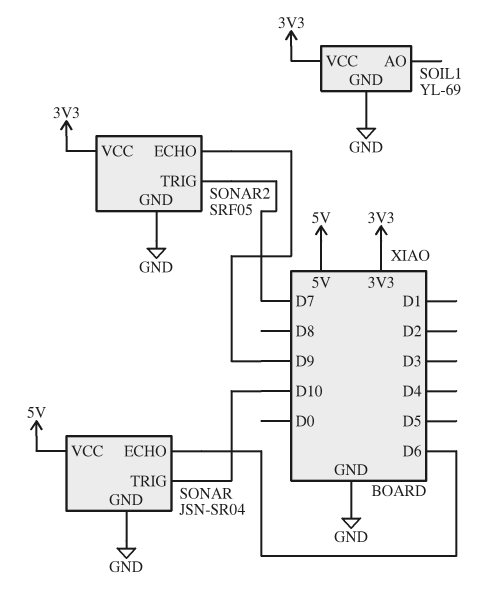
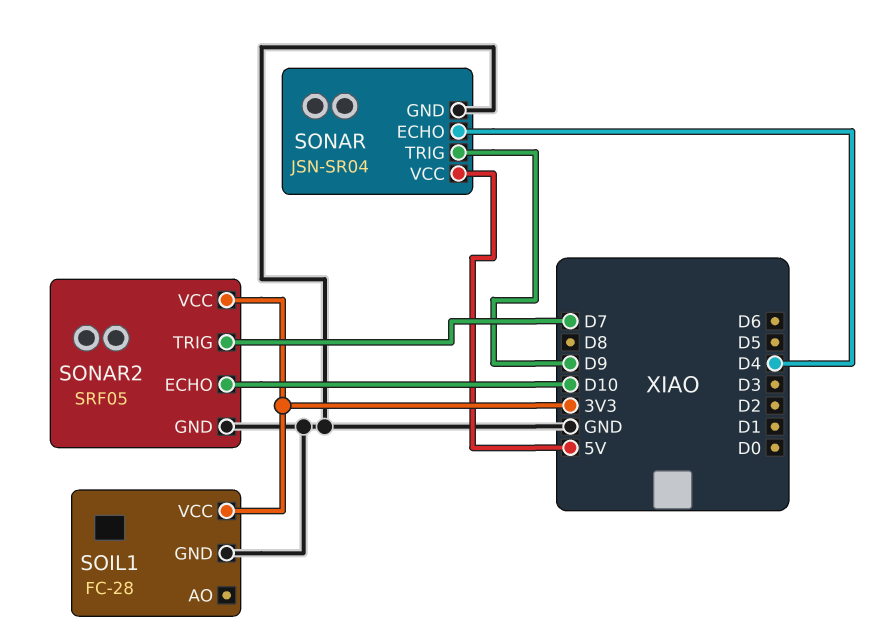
SOIL1: YL-69 -> FC-28
SONAR pin ECHO: D6 -> D4
SONAR pin TRIG: D10 -> D9
SONAR2 pin ECHO: D9 -> D10

